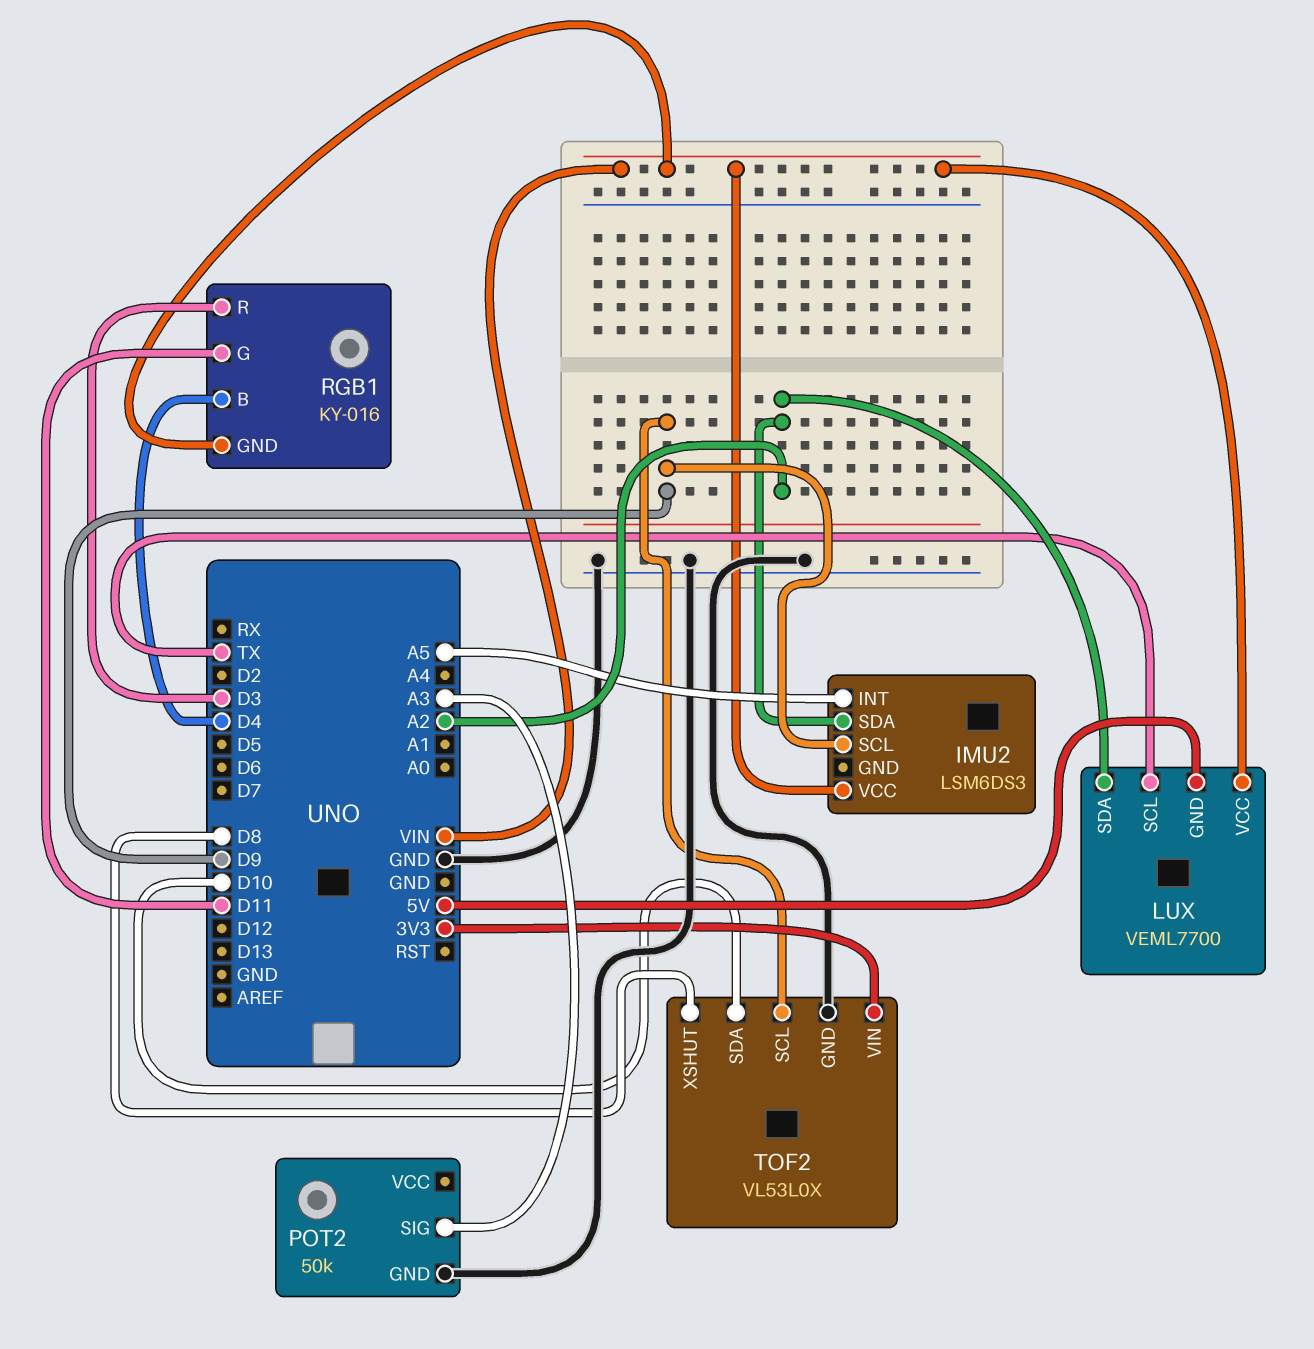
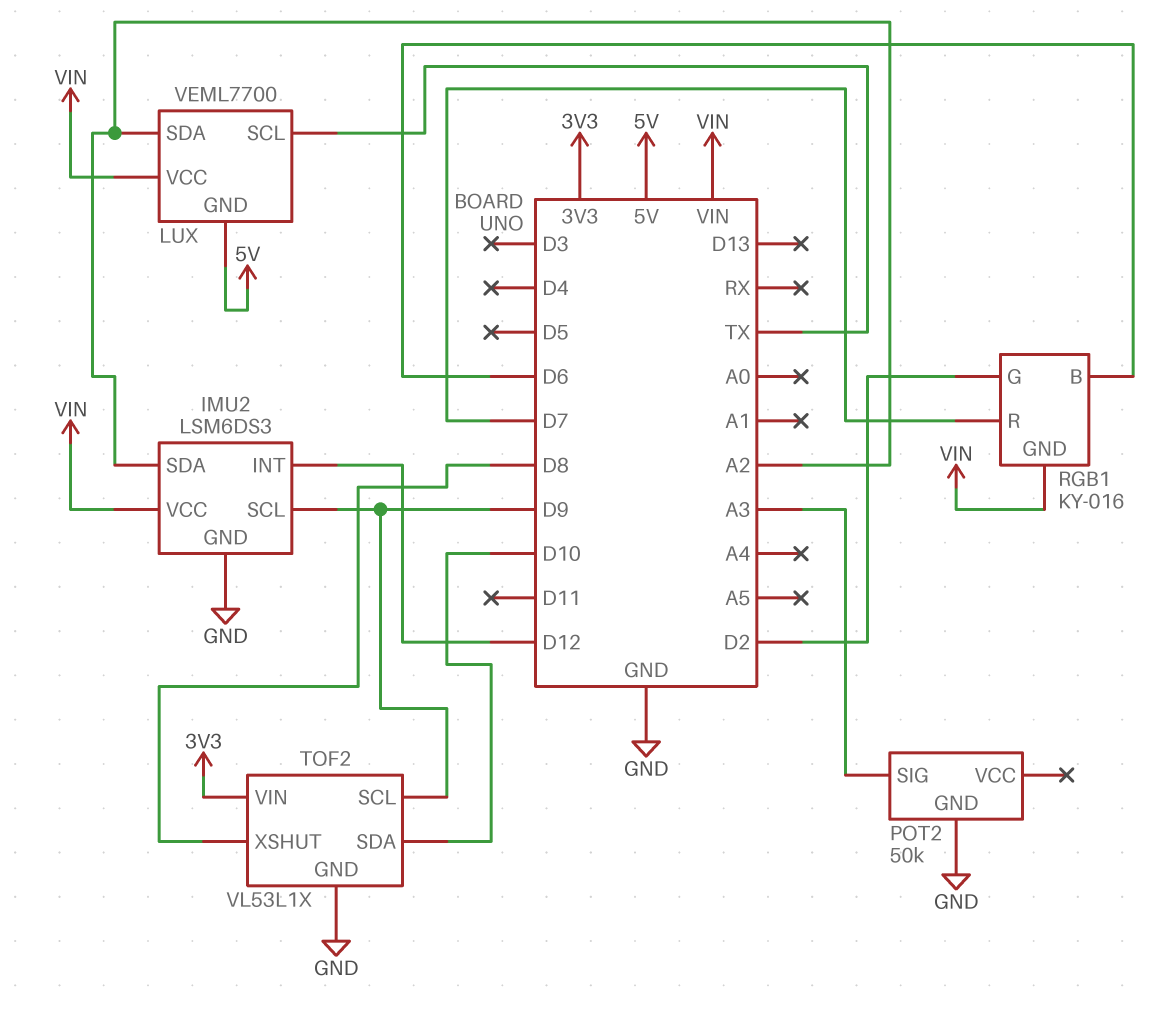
IMU2 pin GND: none -> GND
IMU2 pin INT: A5 -> D12
RGB1 pin B: D4 -> D6
RGB1 pin G: D11 -> D2
RGB1 pin R: D3 -> D7
TOF2: VL53L0X -> VL53L1X

